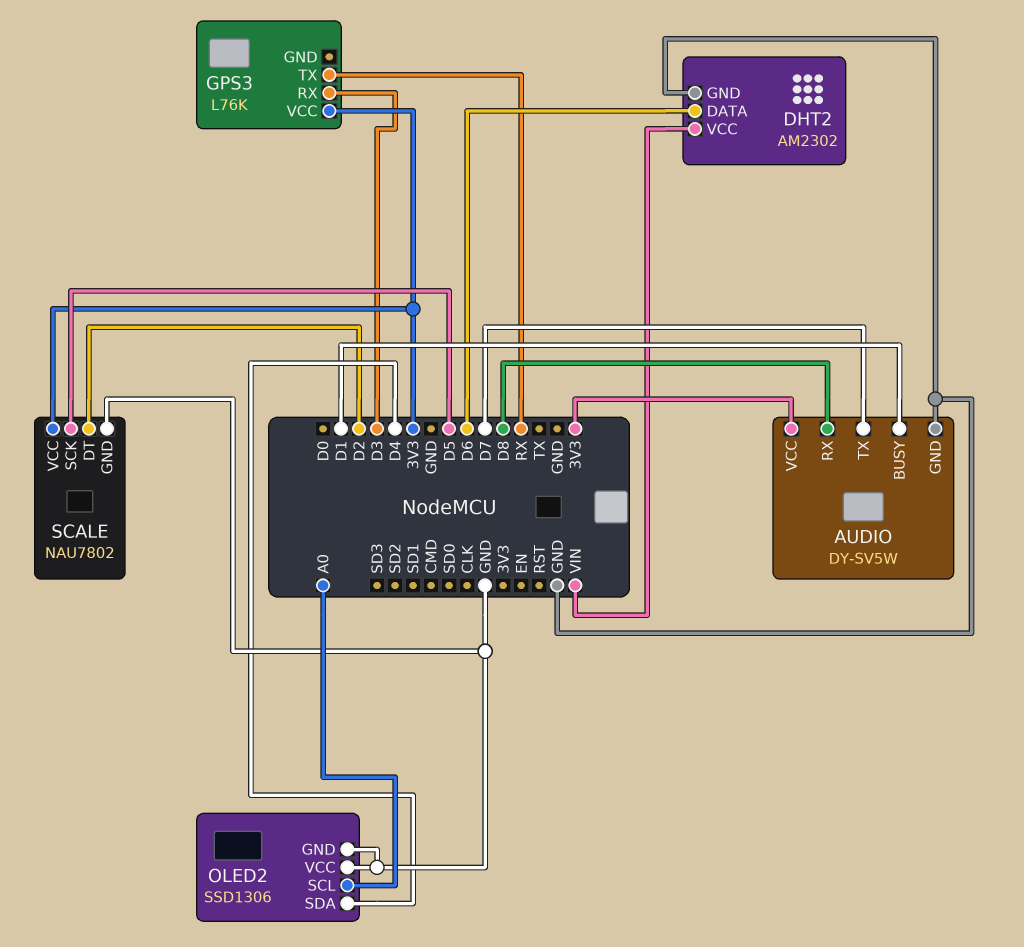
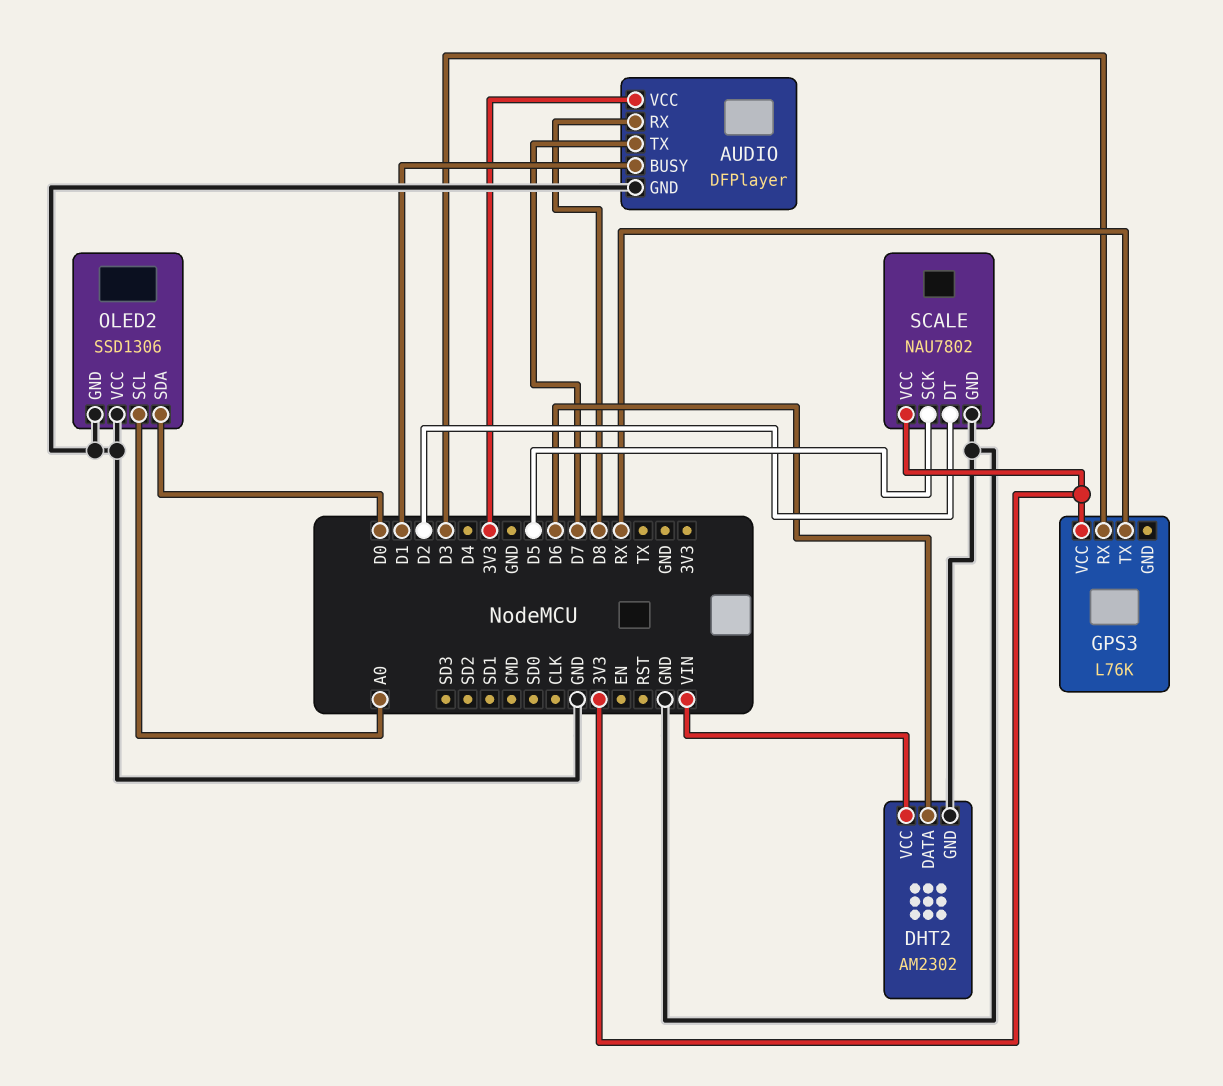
AUDIO: DY-SV5W -> DFPlayer
OLED2 pin SDA: D4 -> D0

